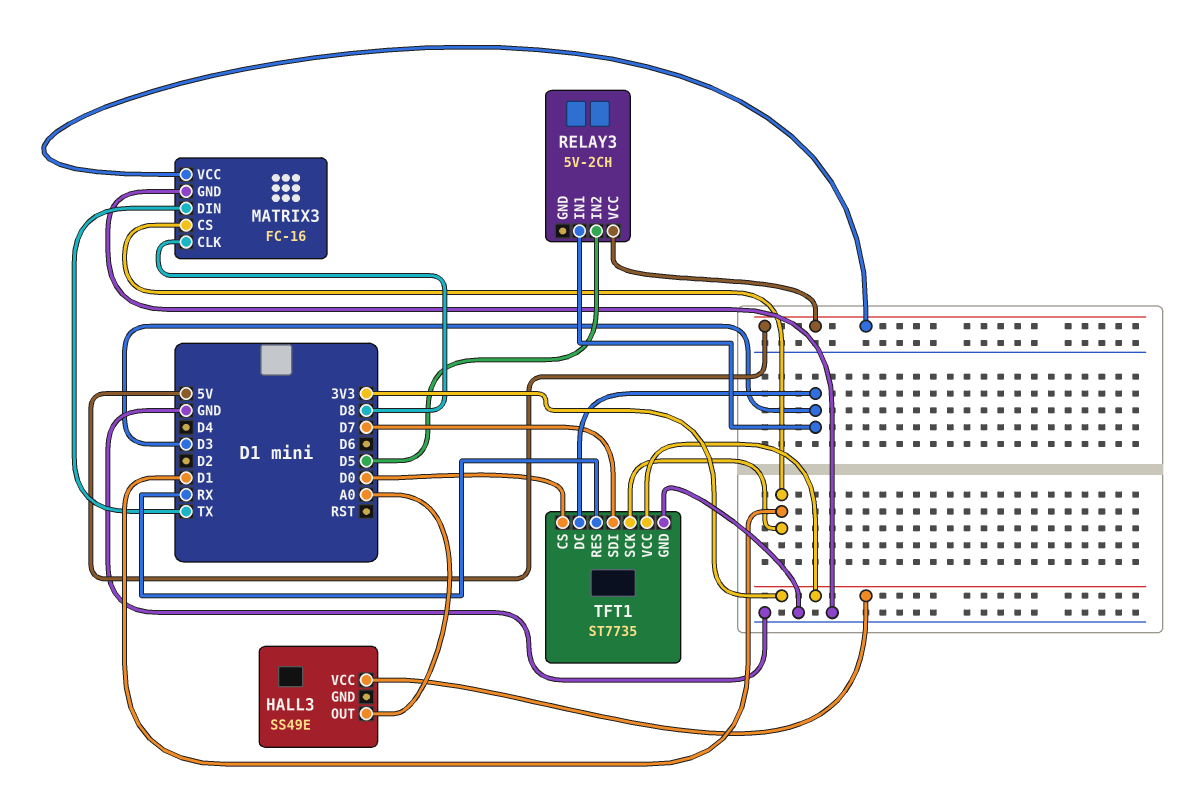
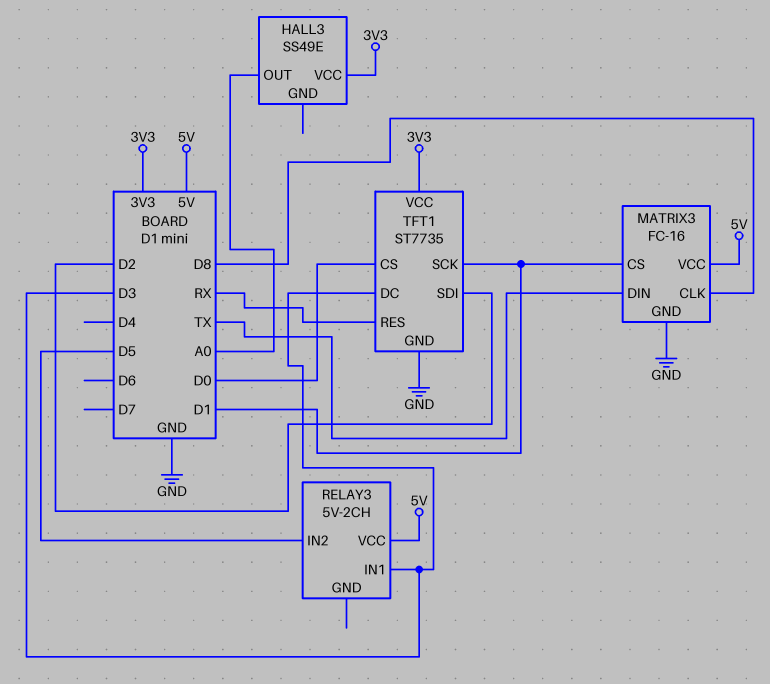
TFT1 pin SDI: D7 -> D2

